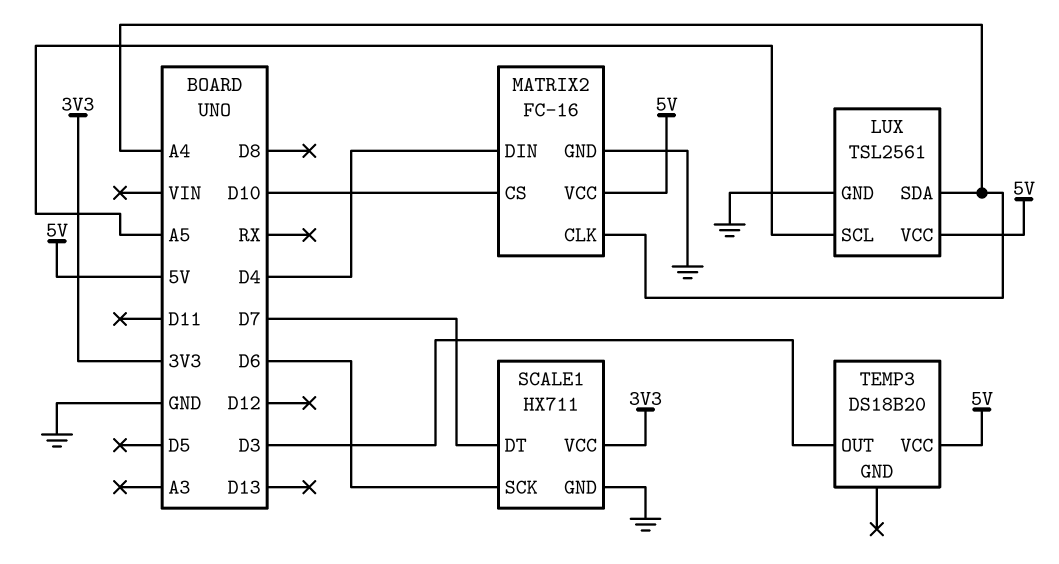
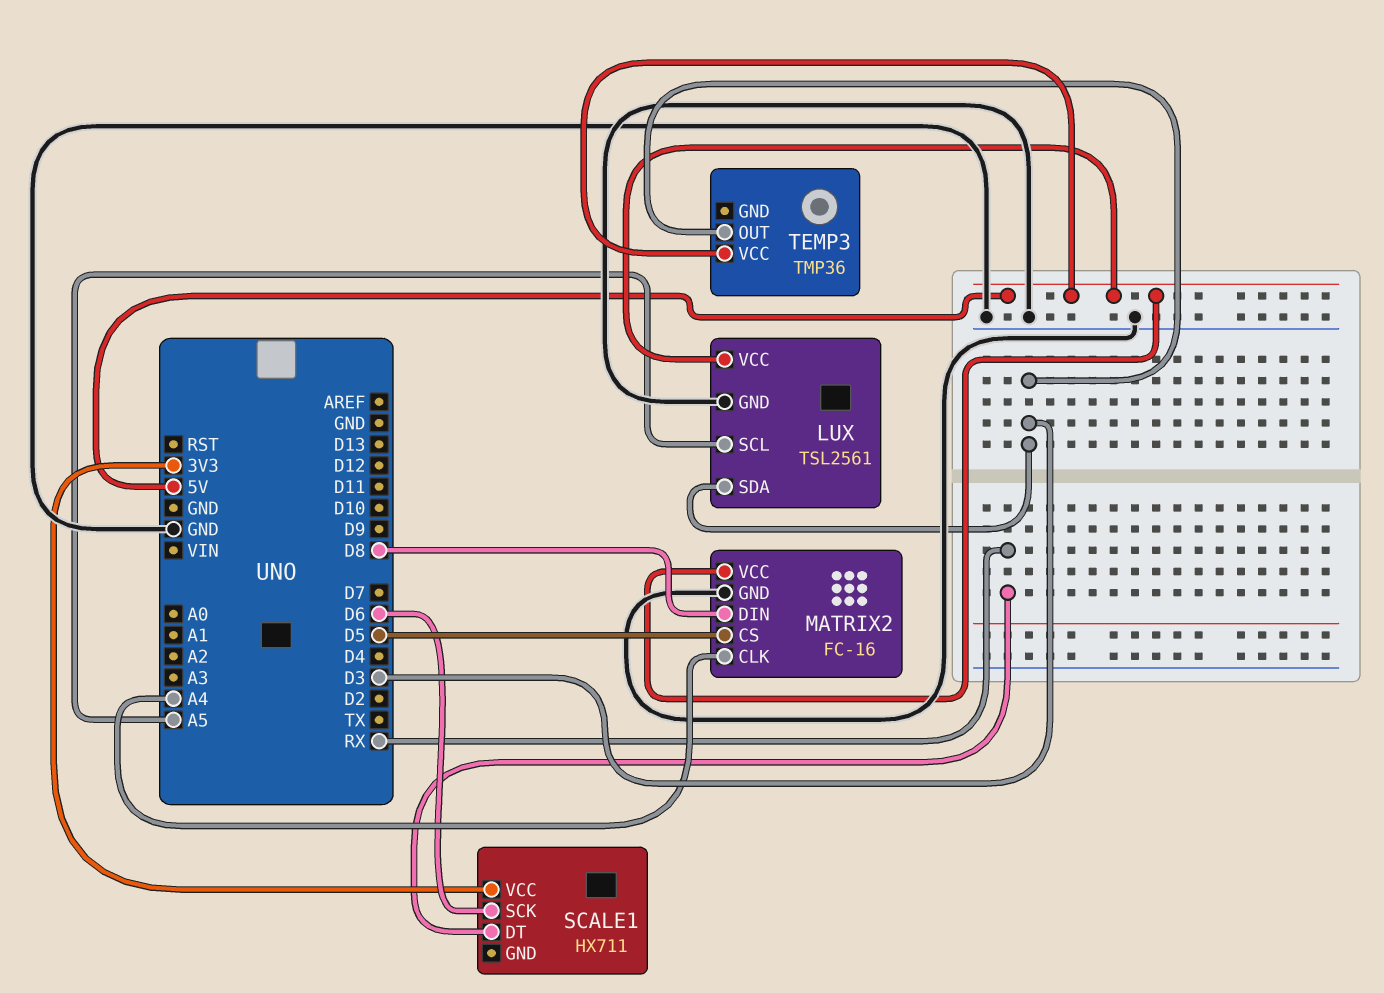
LUX pin SDA: A4 -> D3
MATRIX2 pin CS: D10 -> D5
MATRIX2 pin DIN: D4 -> D8
SCALE1 pin DT: D7 -> RX
SCALE1 pin GND: GND -> none
TEMP3: DS18B20 -> TMP36

